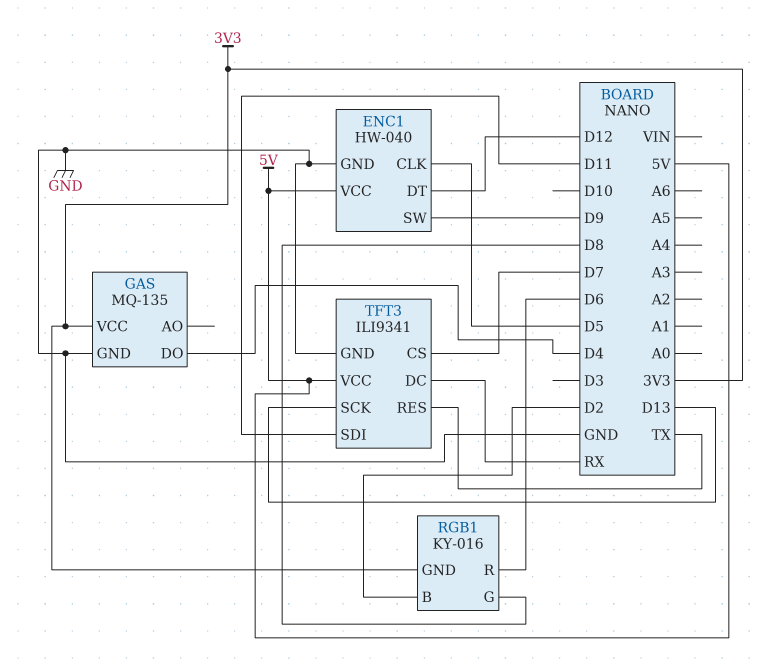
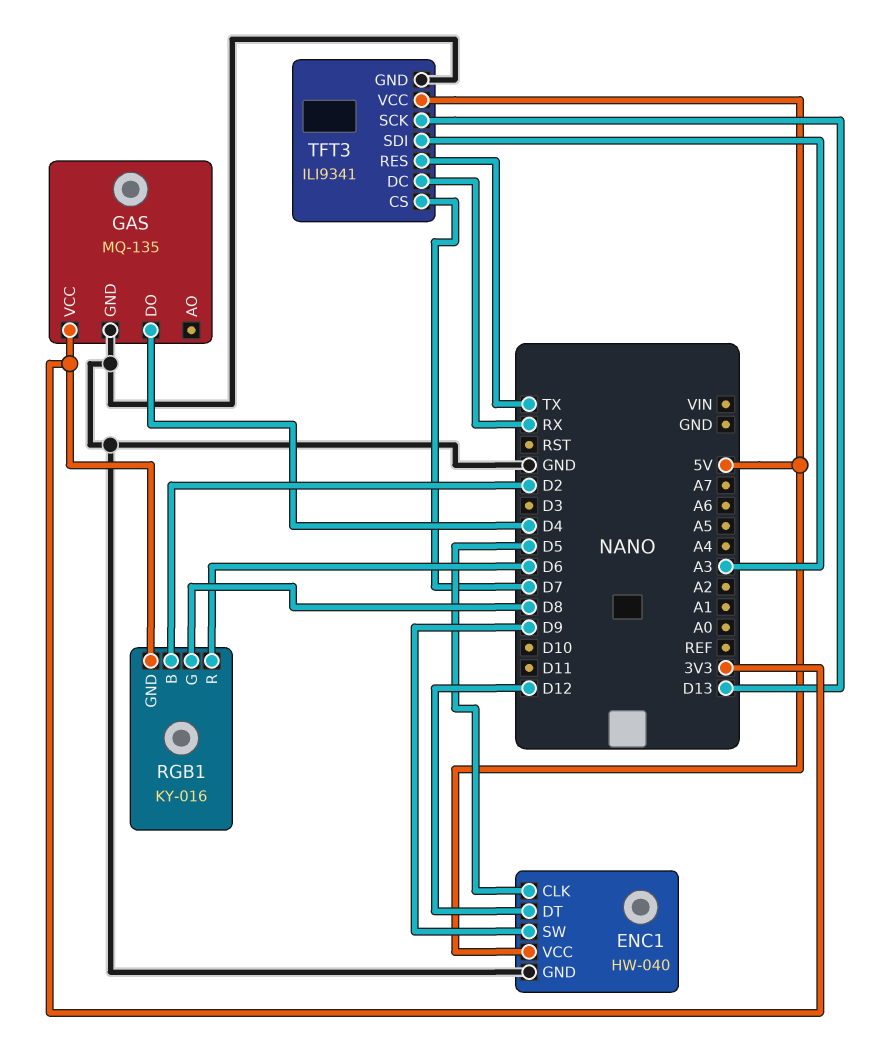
TFT3 pin SDI: D11 -> A3

